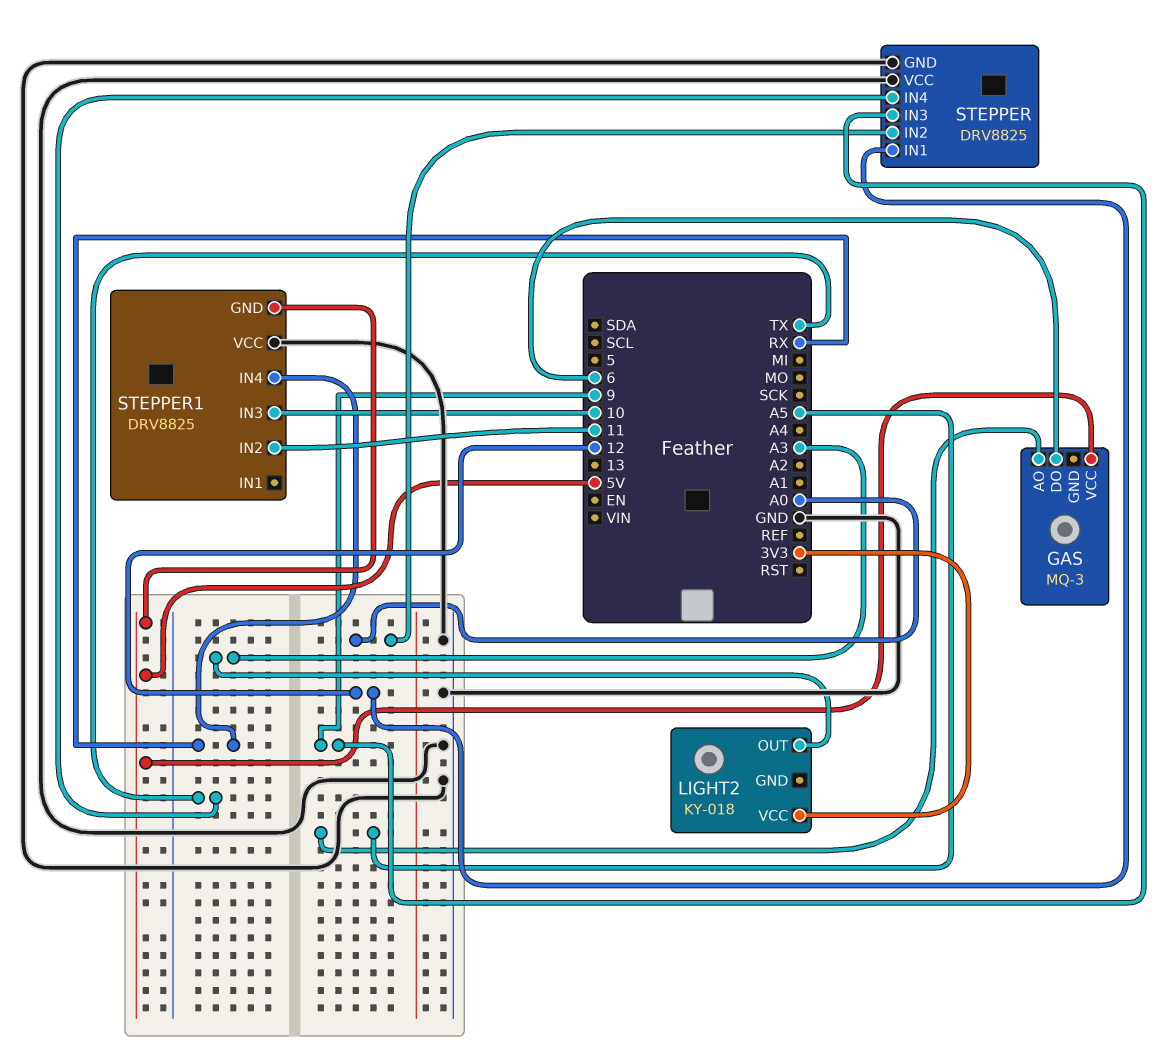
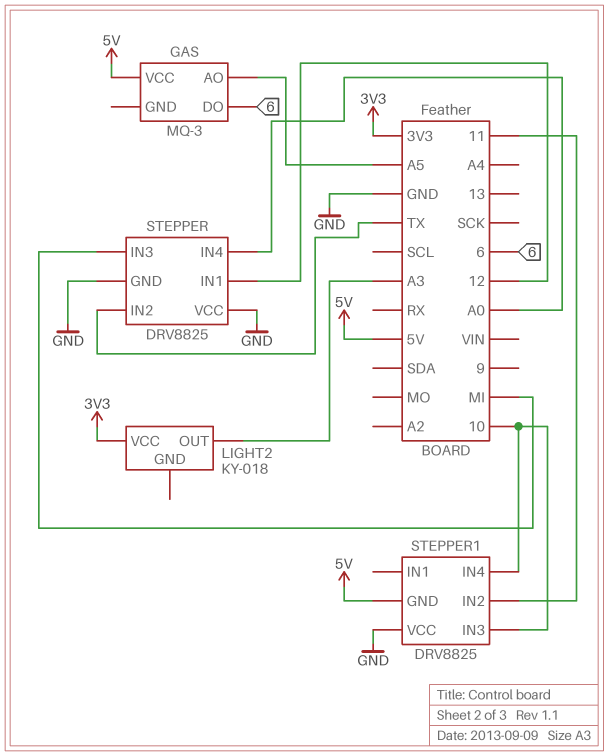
STEPPER pin IN2: A0 -> TX
STEPPER pin IN3: 9 -> MI
STEPPER pin IN4: TX -> A0
STEPPER1 pin IN4: RX -> 10

